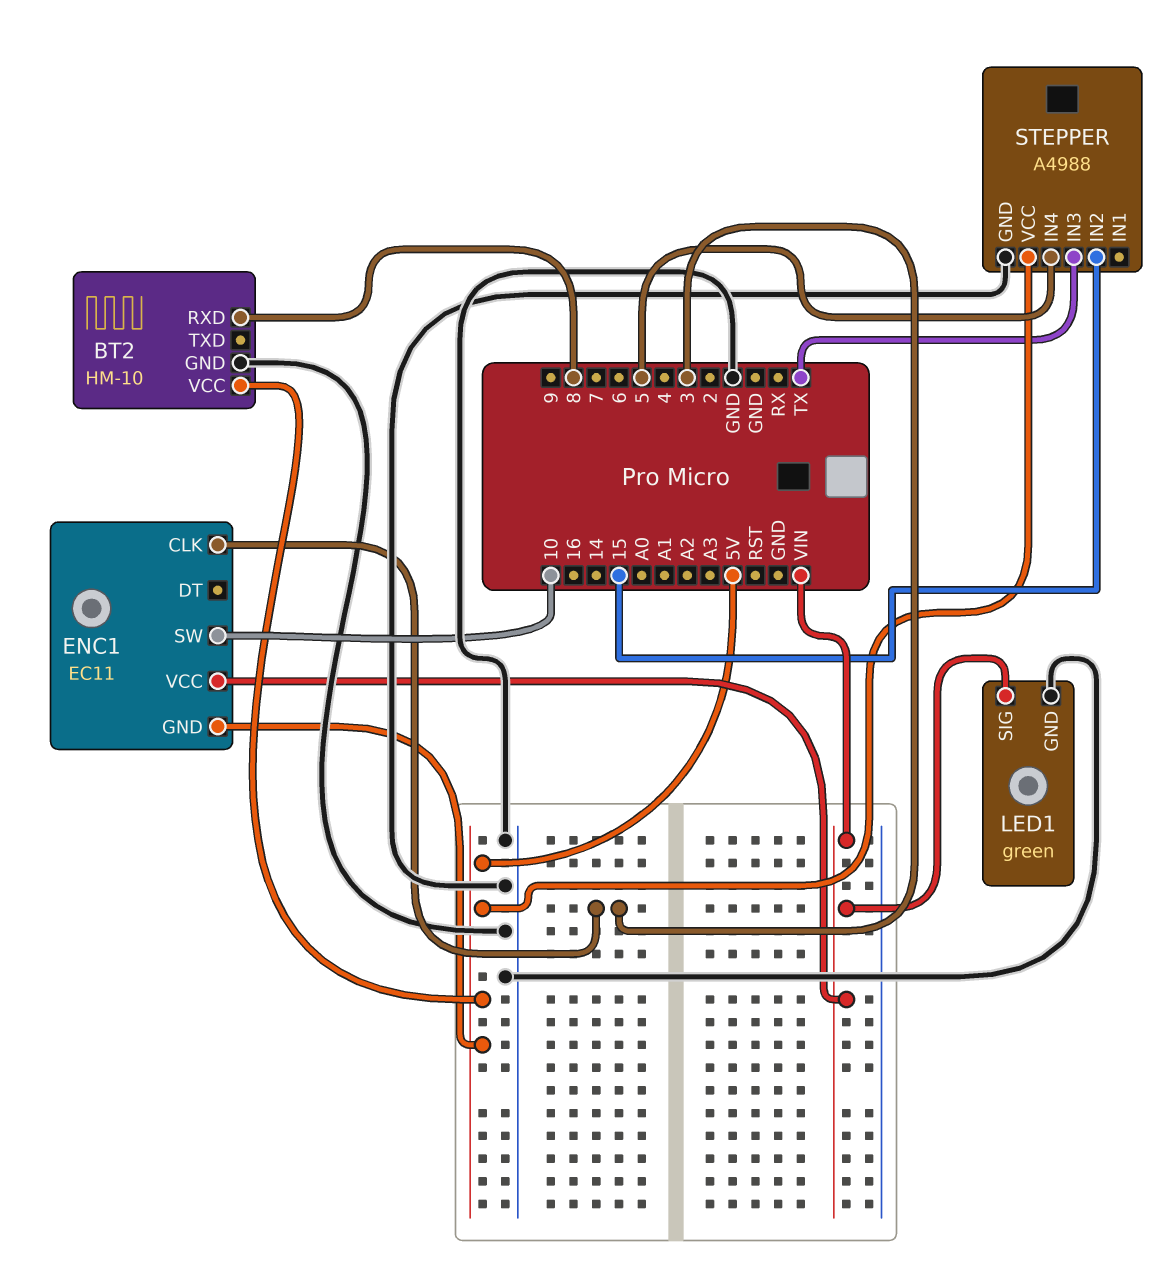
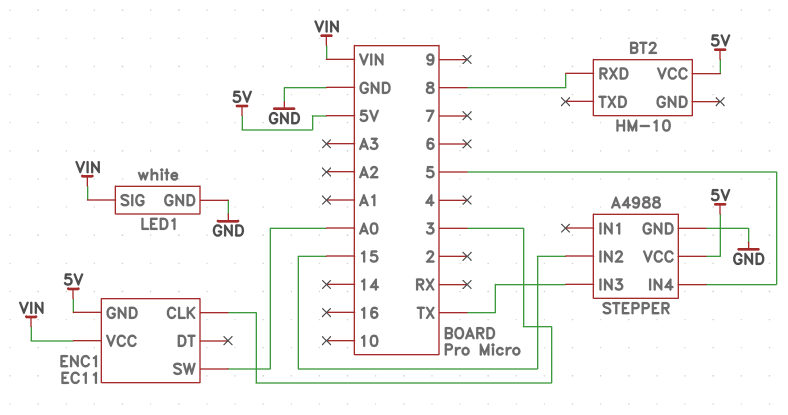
BT2 pin GND: GND -> none
ENC1 pin SW: 10 -> A0
LED1: green -> white

